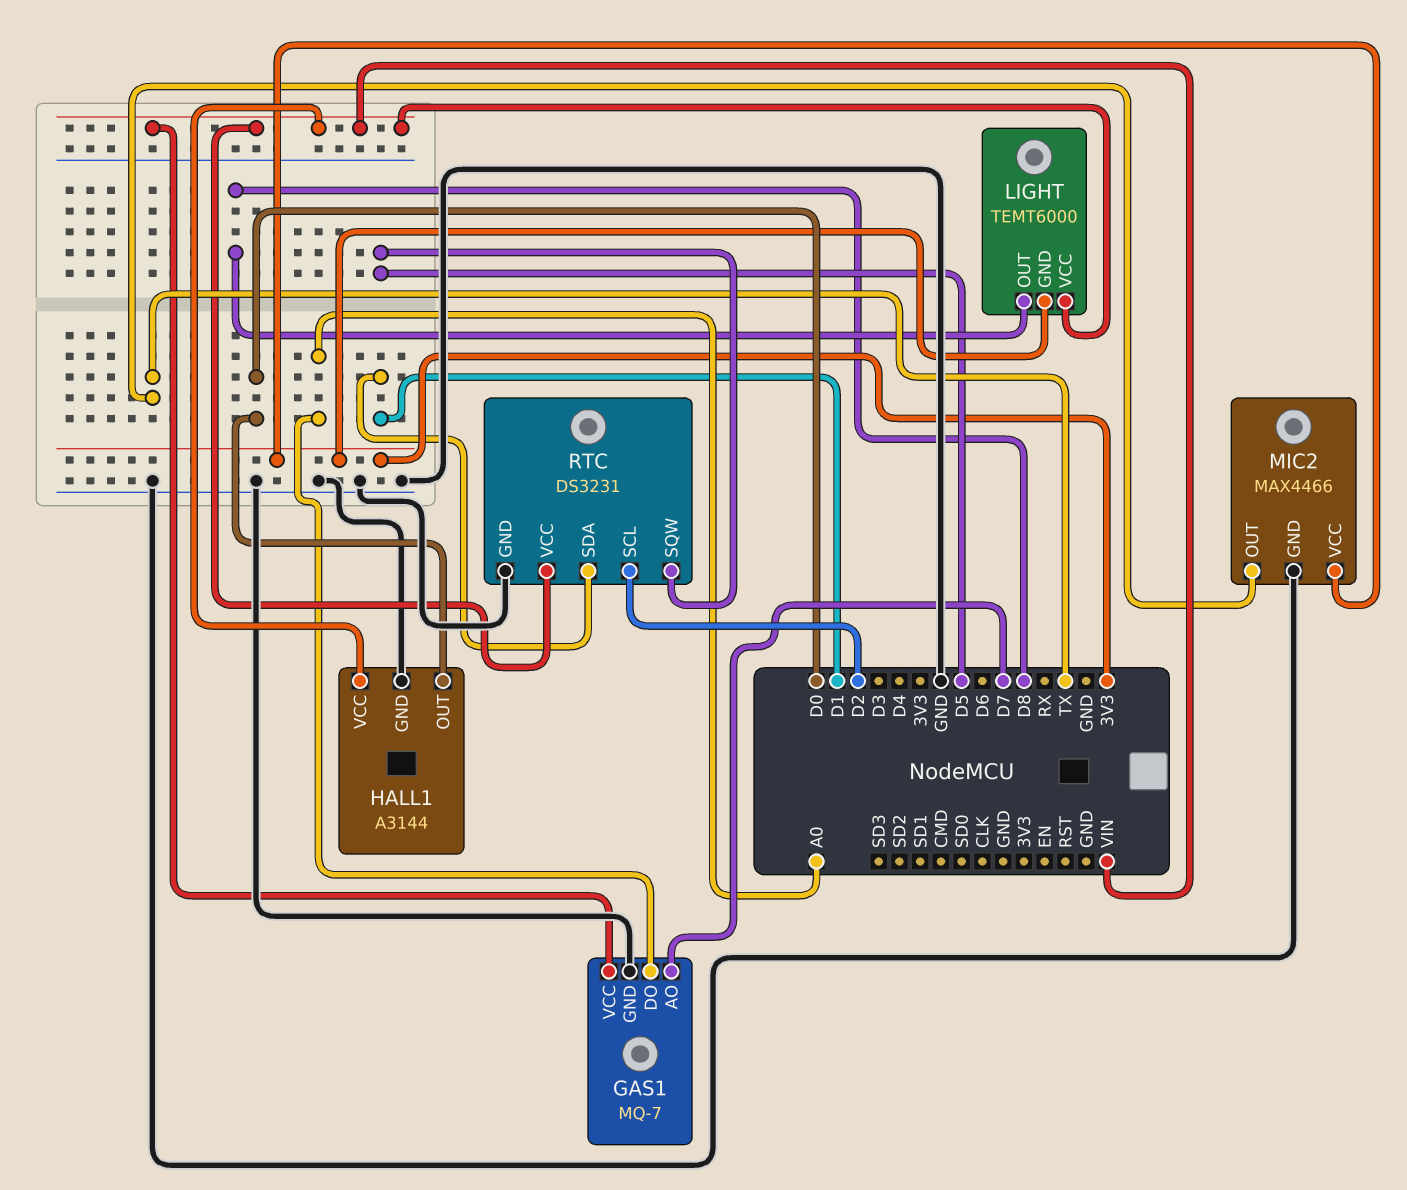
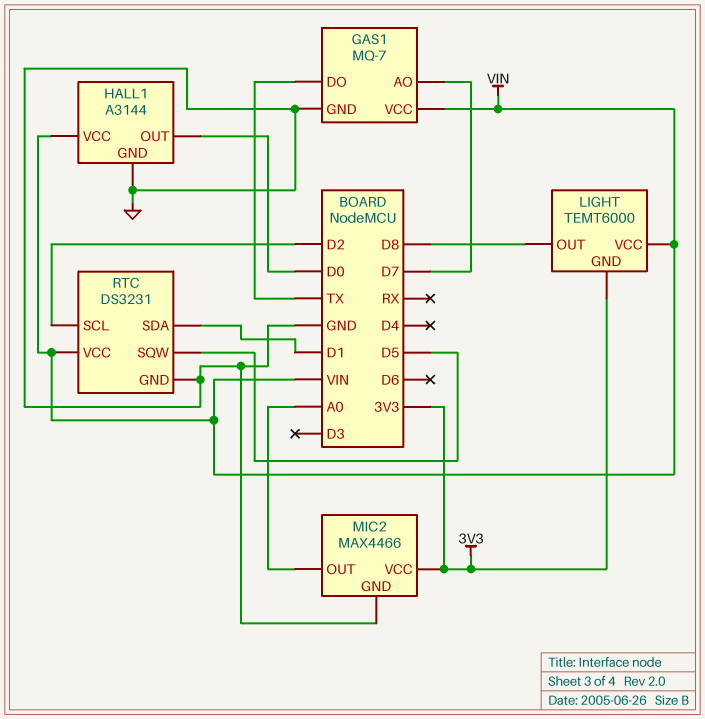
GAS1 pin DO: A0 -> TX
MIC2 pin OUT: TX -> A0

